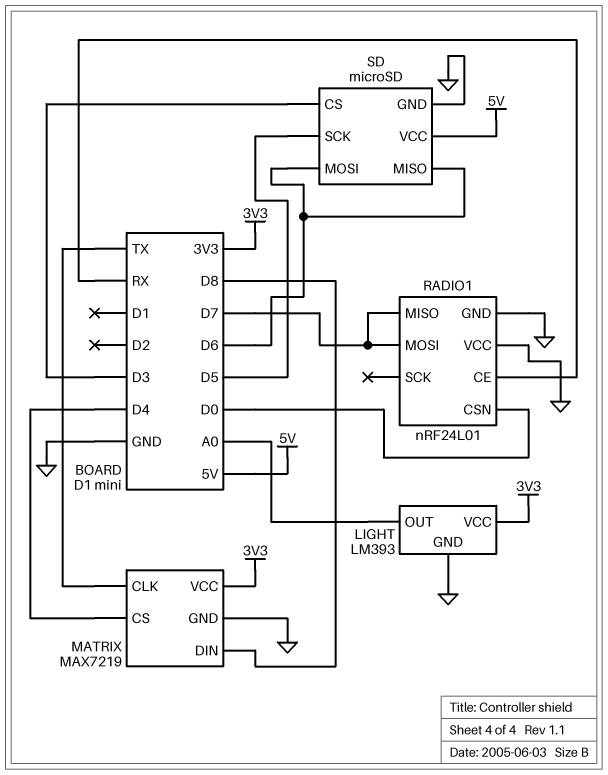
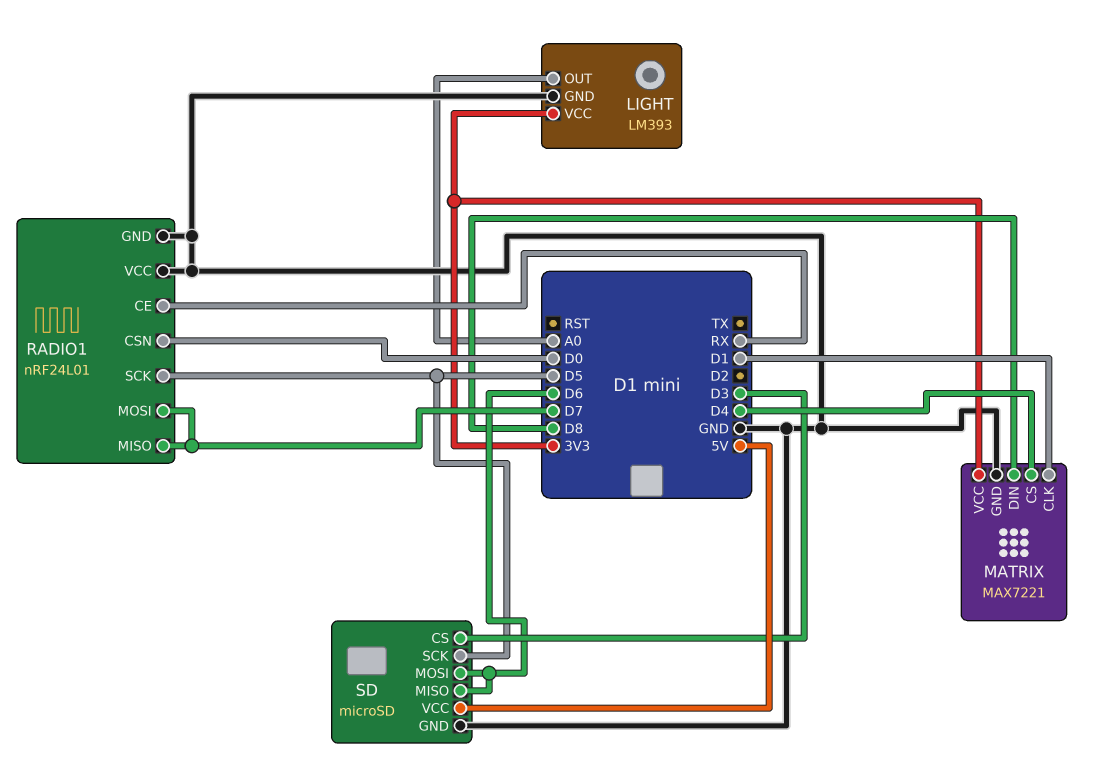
MATRIX: MAX7219 -> MAX7221
MATRIX pin CLK: TX -> D1
RADIO1 pin SCK: none -> D5

